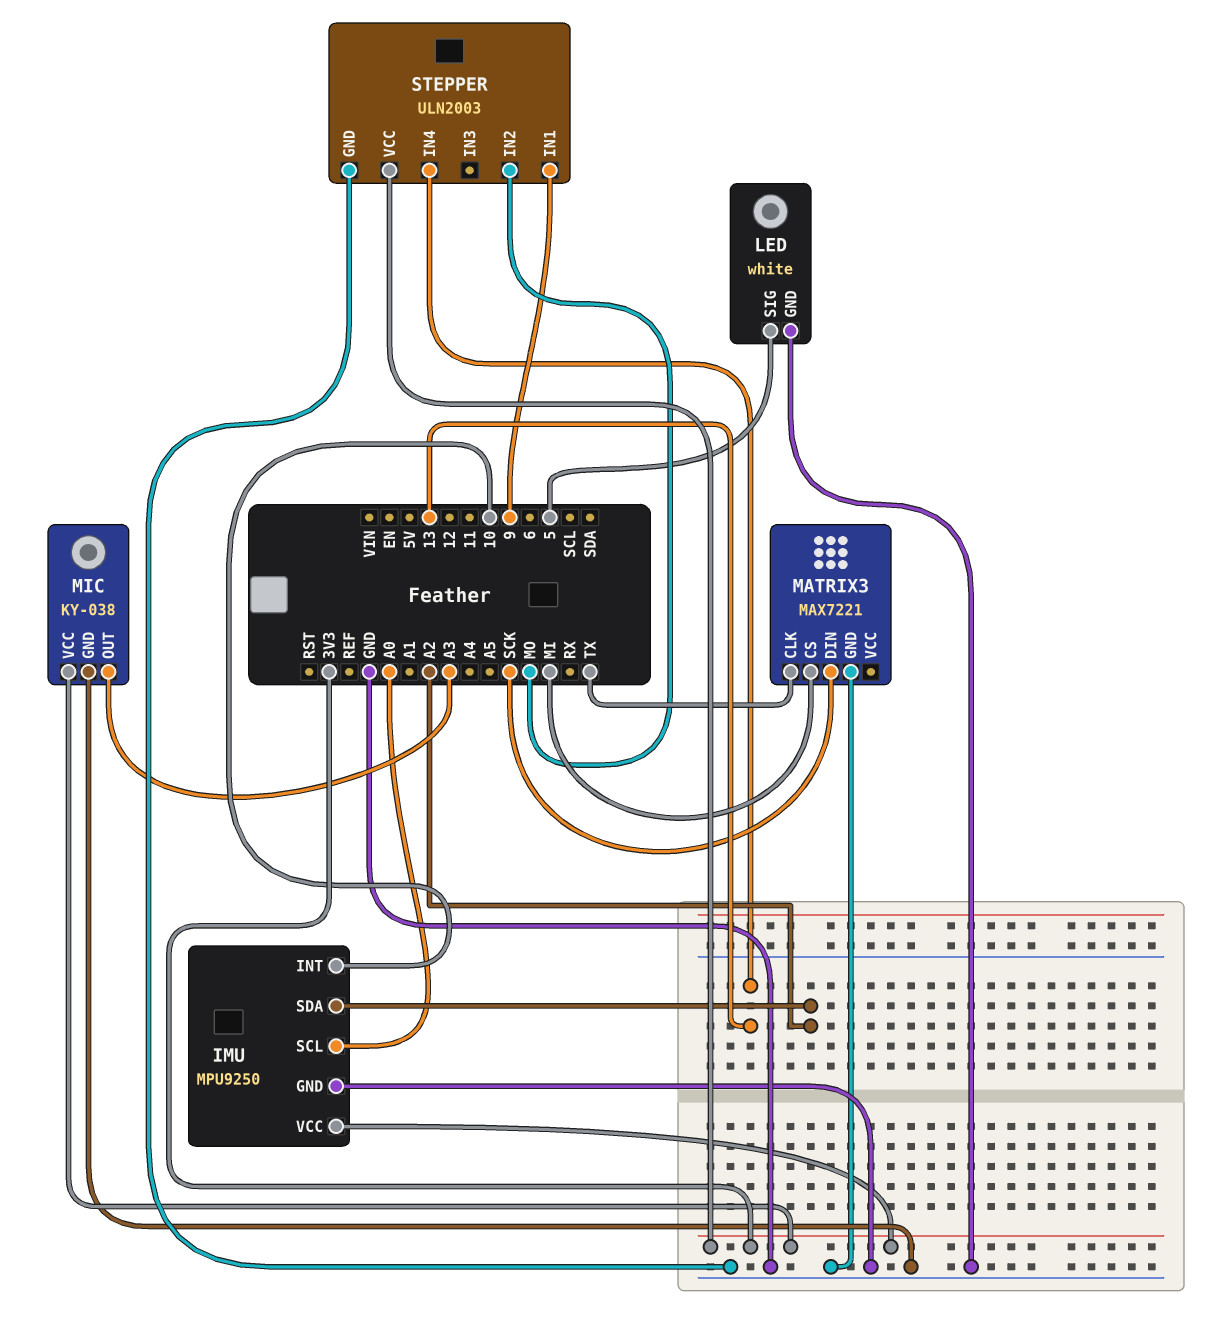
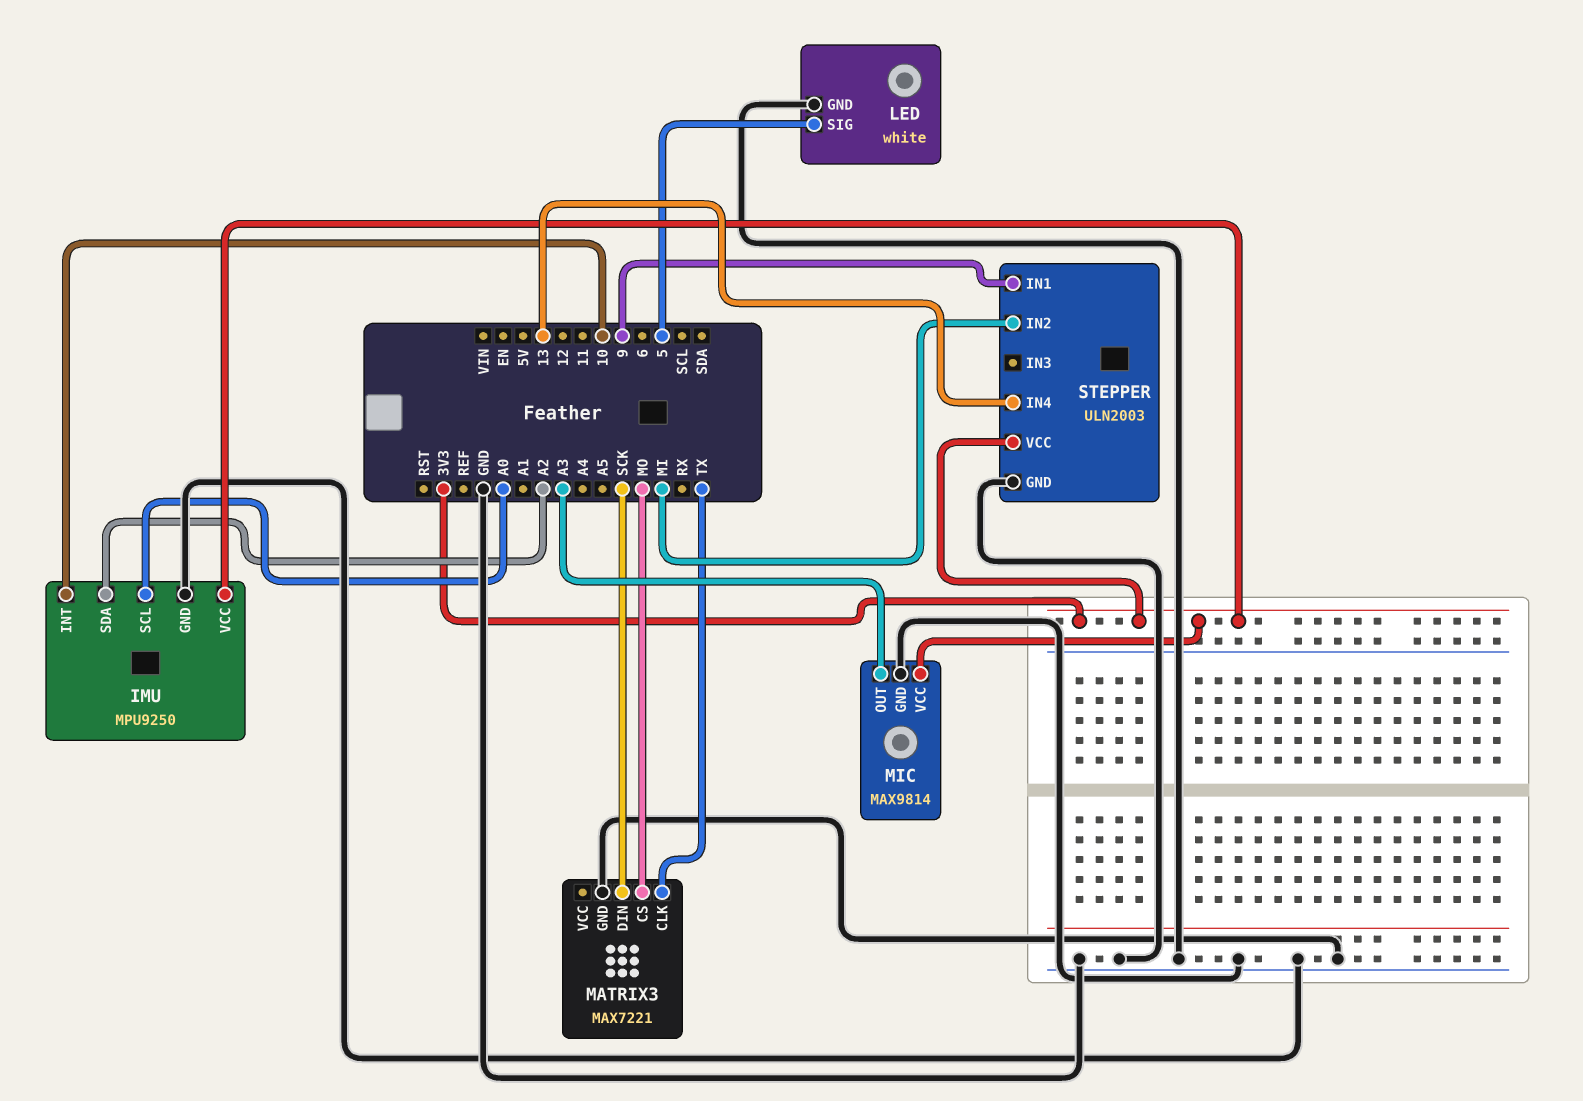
MATRIX3 pin CS: MI -> MO
MIC: KY-038 -> MAX9814
STEPPER pin IN2: MO -> MI

